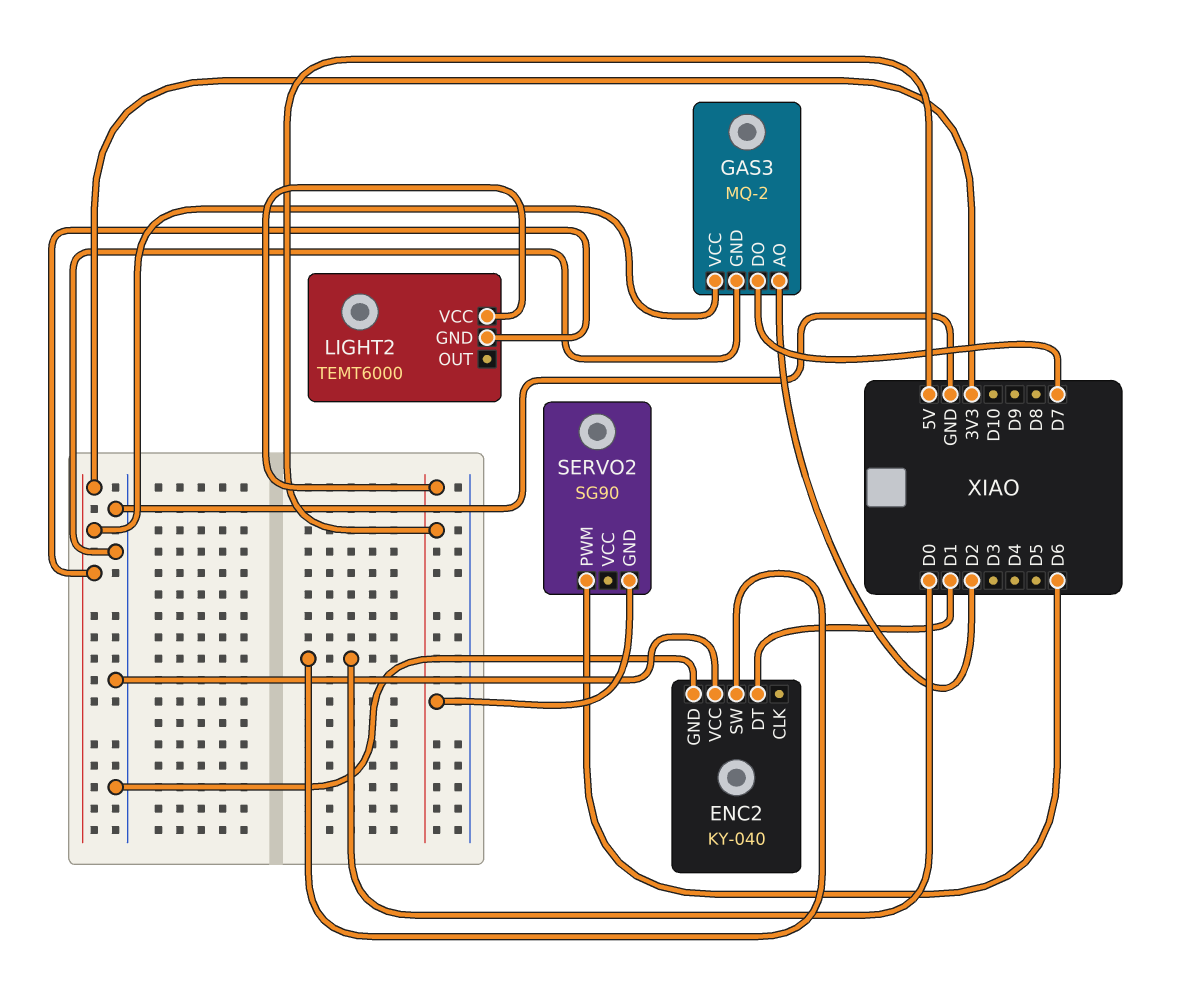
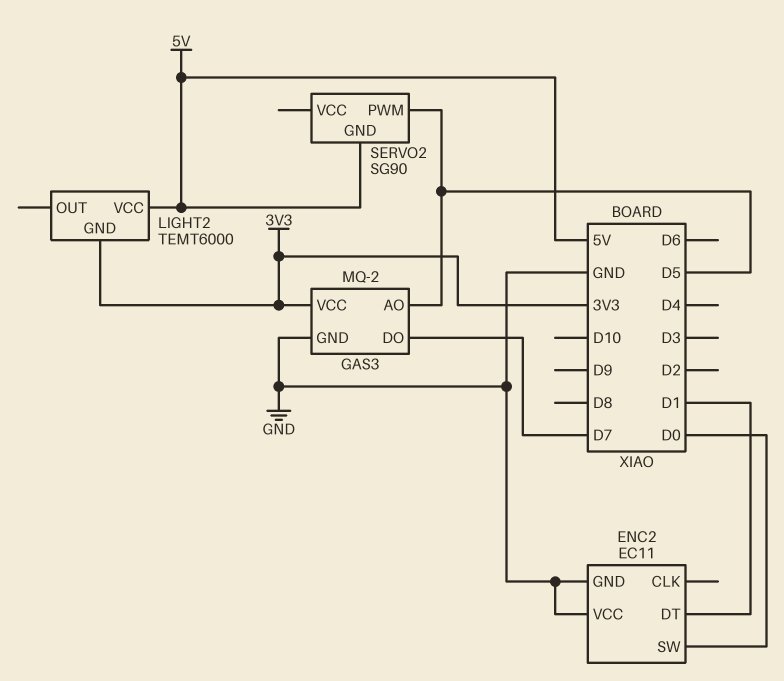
ENC2: KY-040 -> EC11
GAS3 pin AO: D2 -> D5
SERVO2 pin PWM: D6 -> D5

